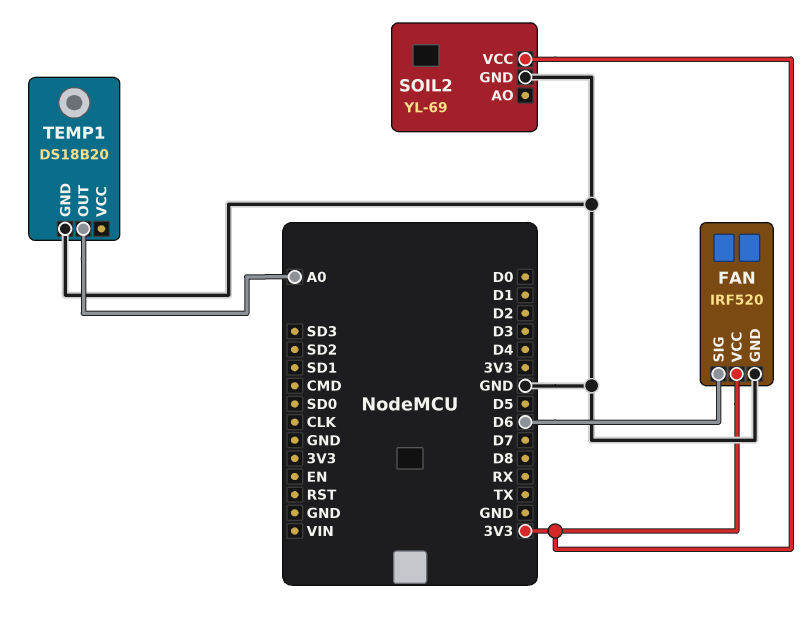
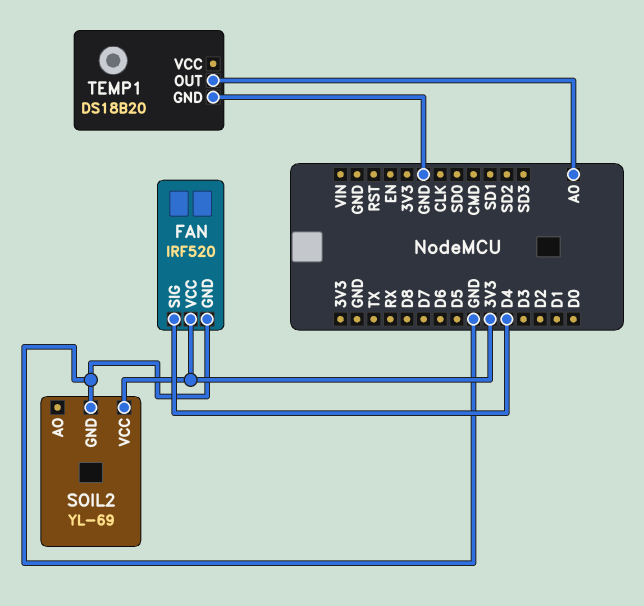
FAN pin SIG: D6 -> D4

